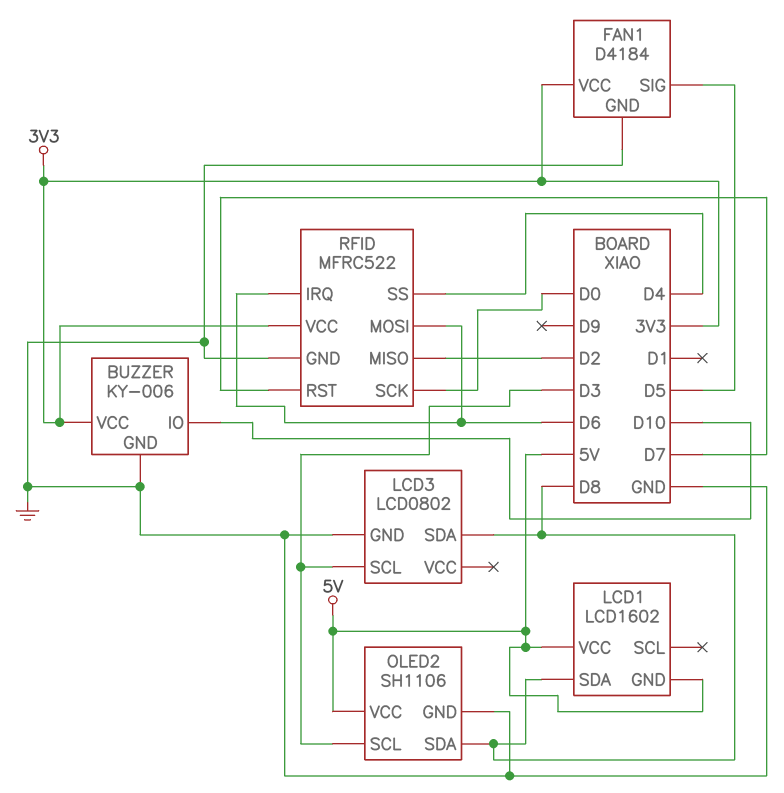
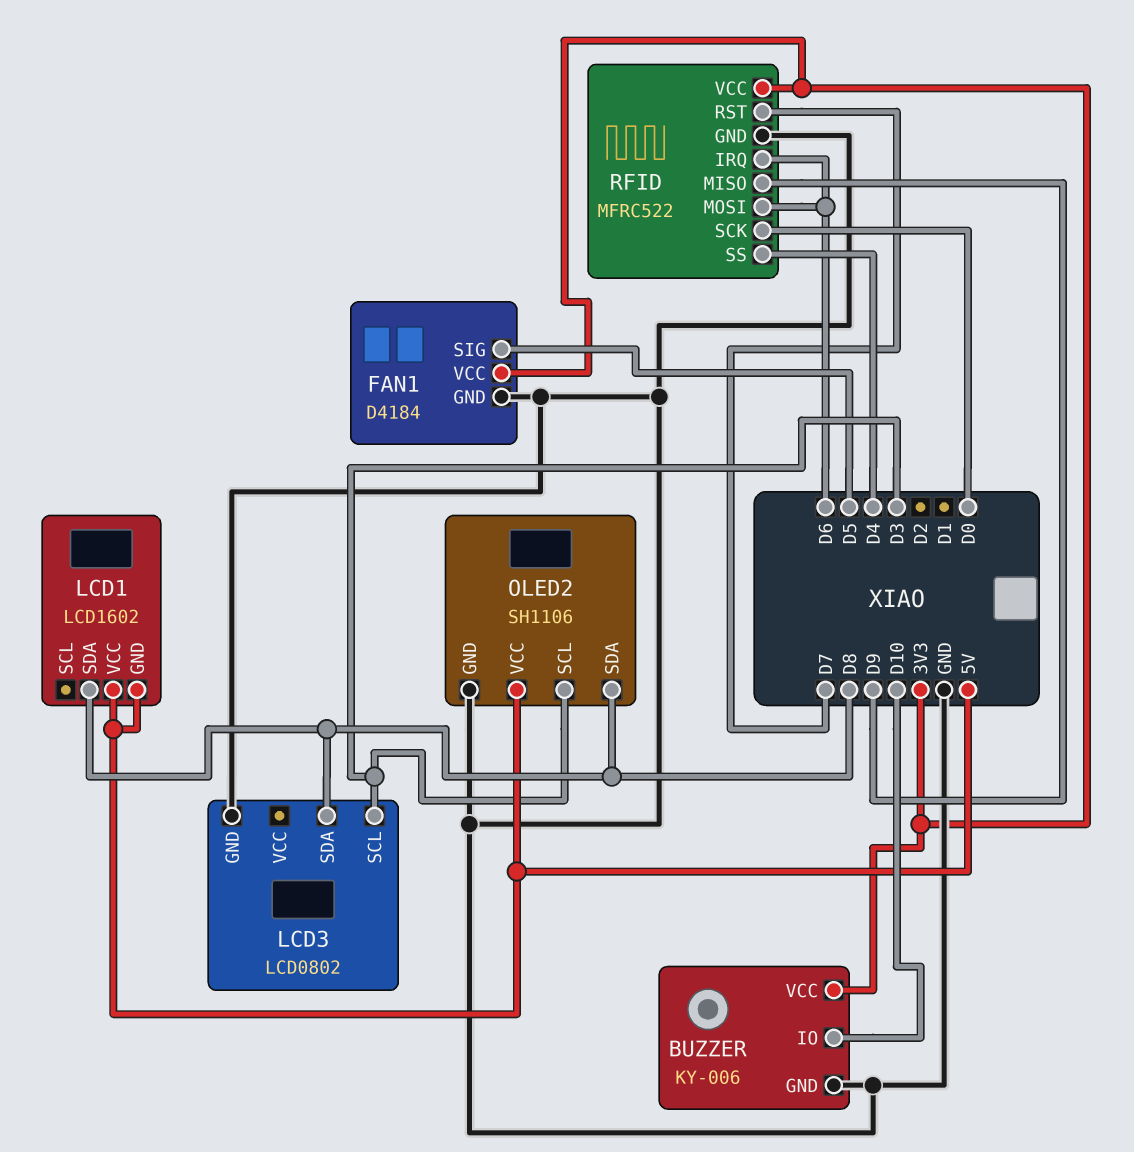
RFID pin MISO: D2 -> D9

